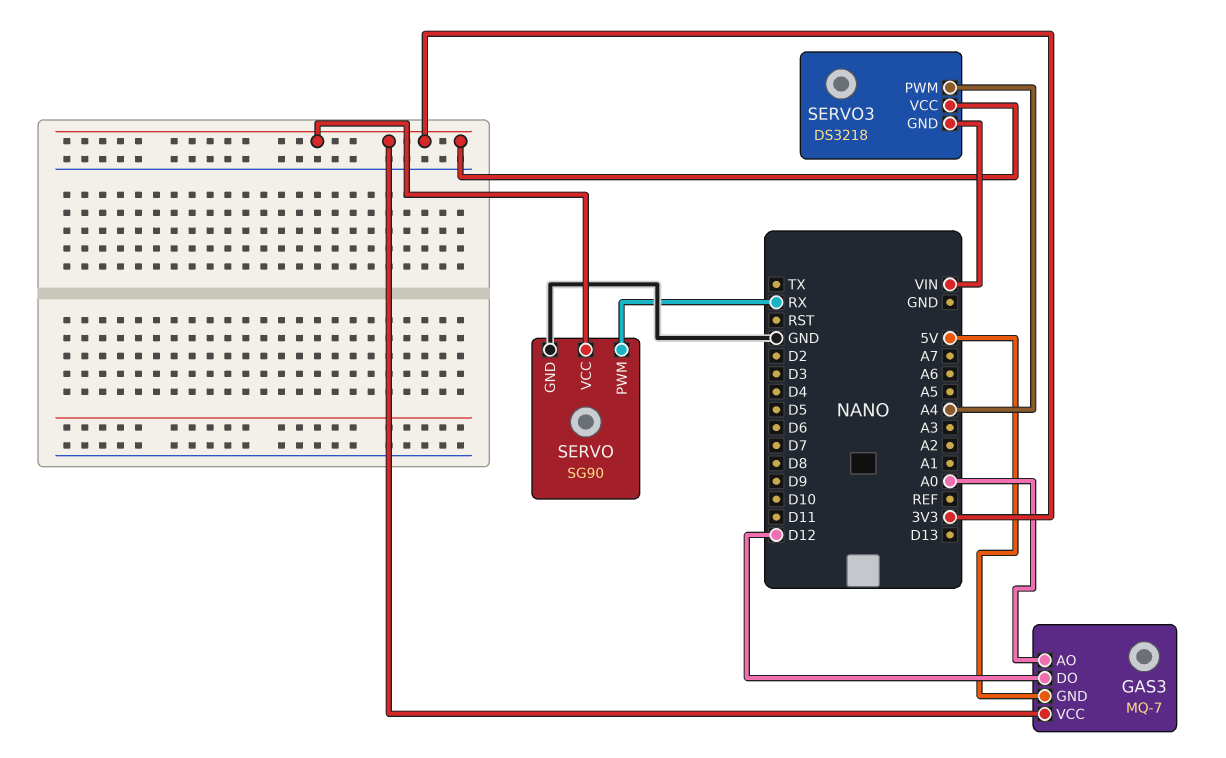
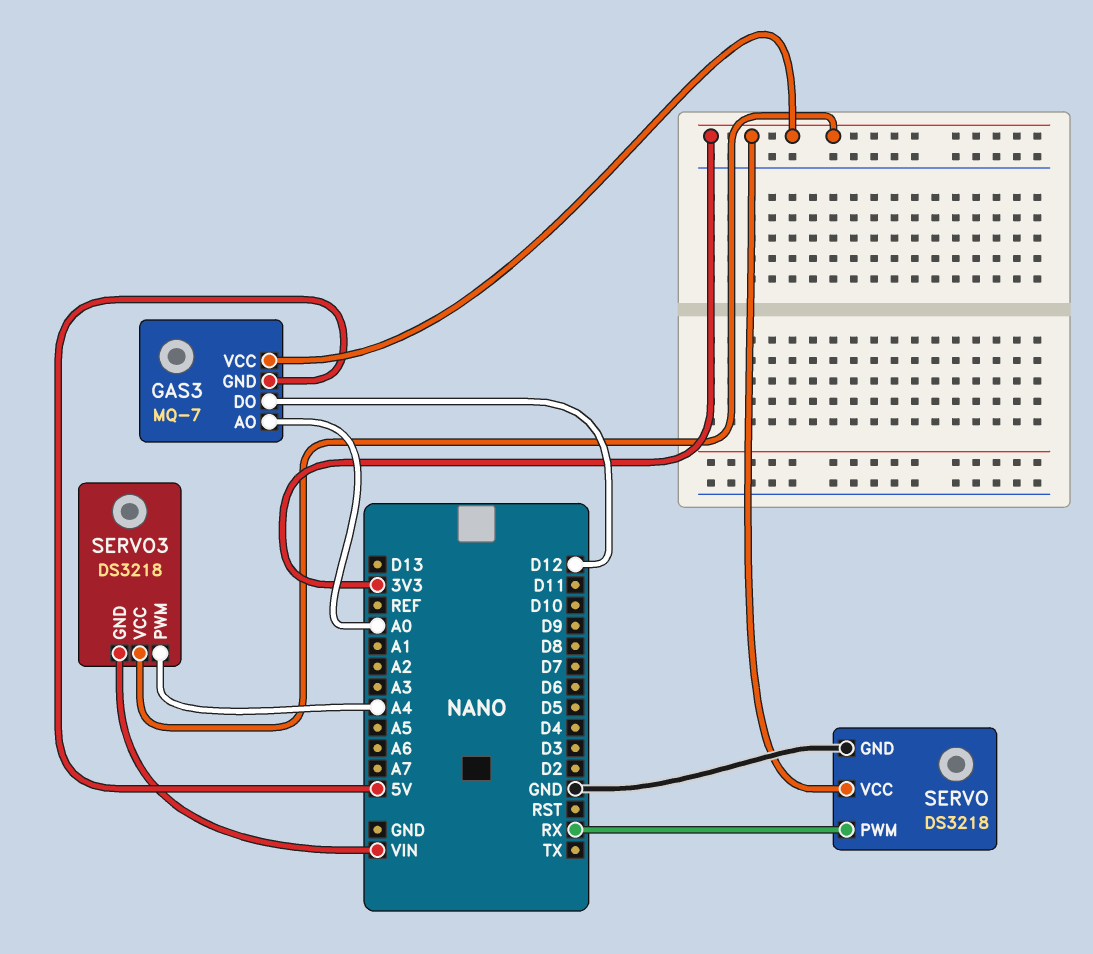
SERVO: SG90 -> DS3218

